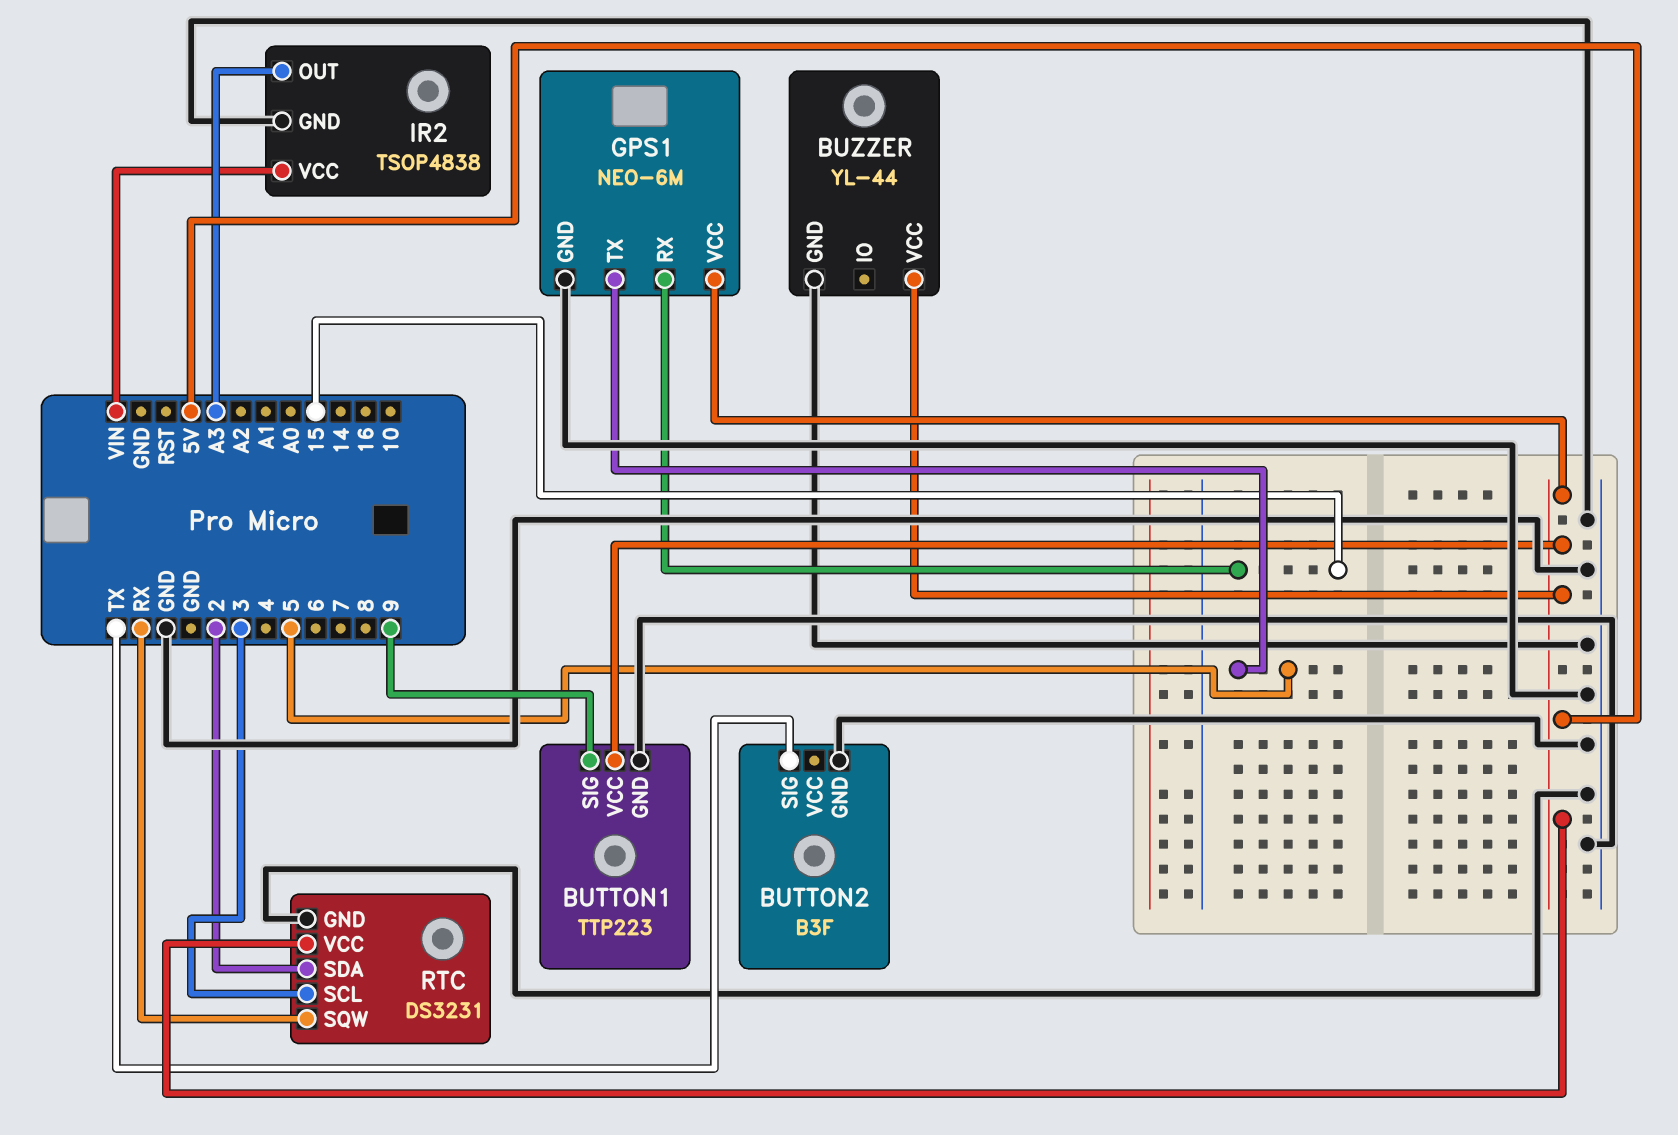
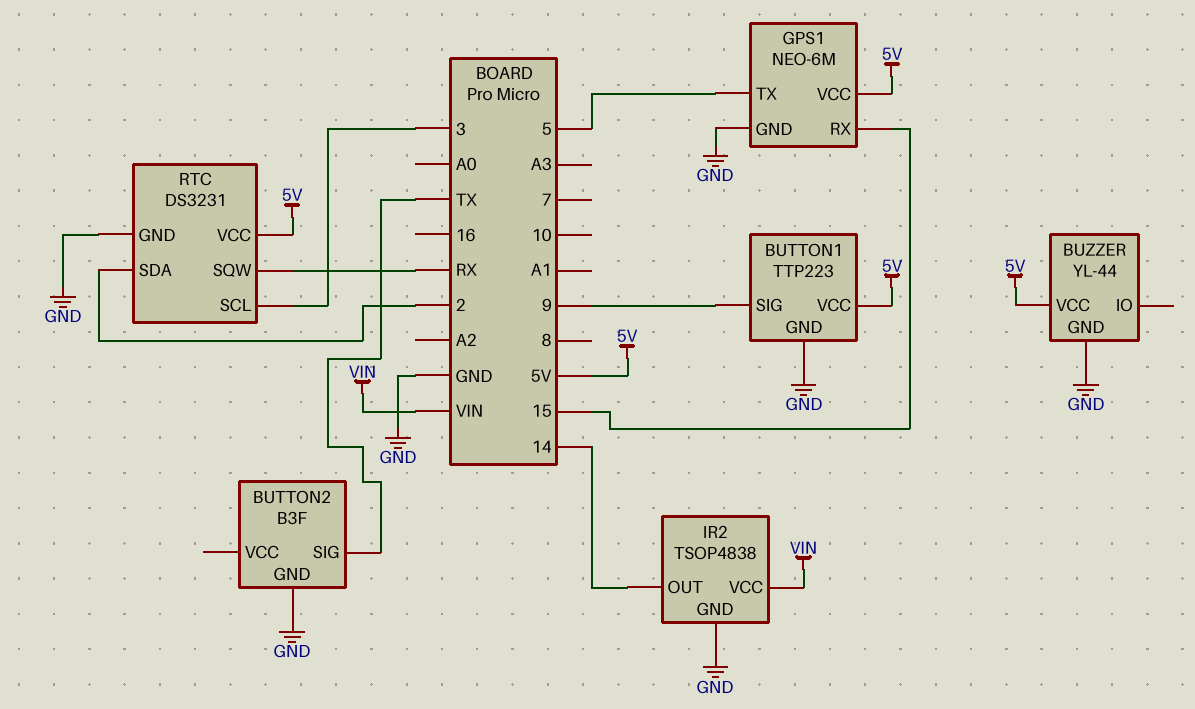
IR2 pin OUT: A3 -> 14

